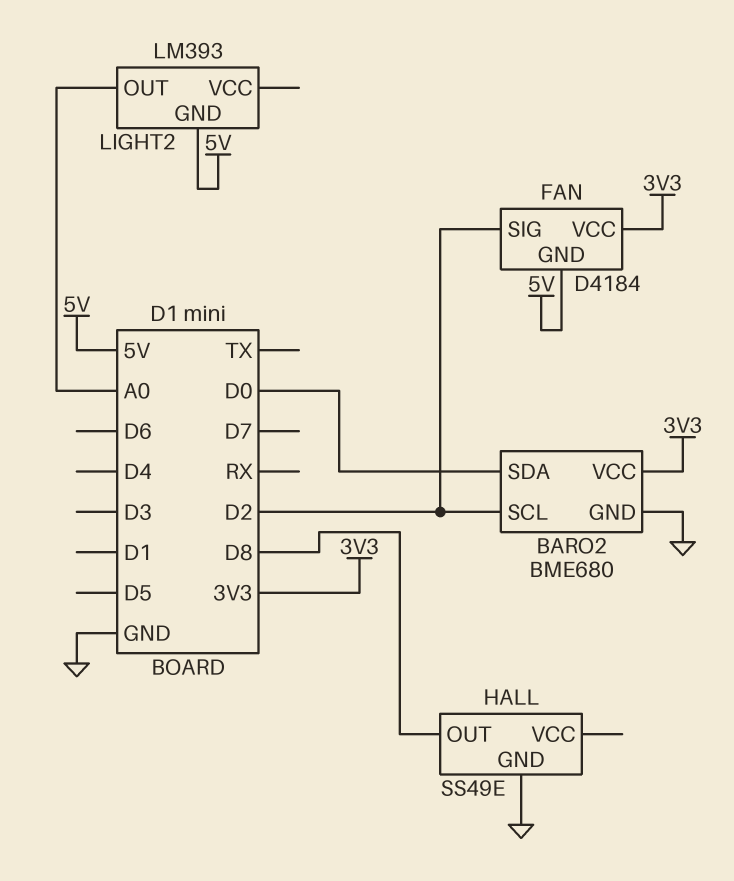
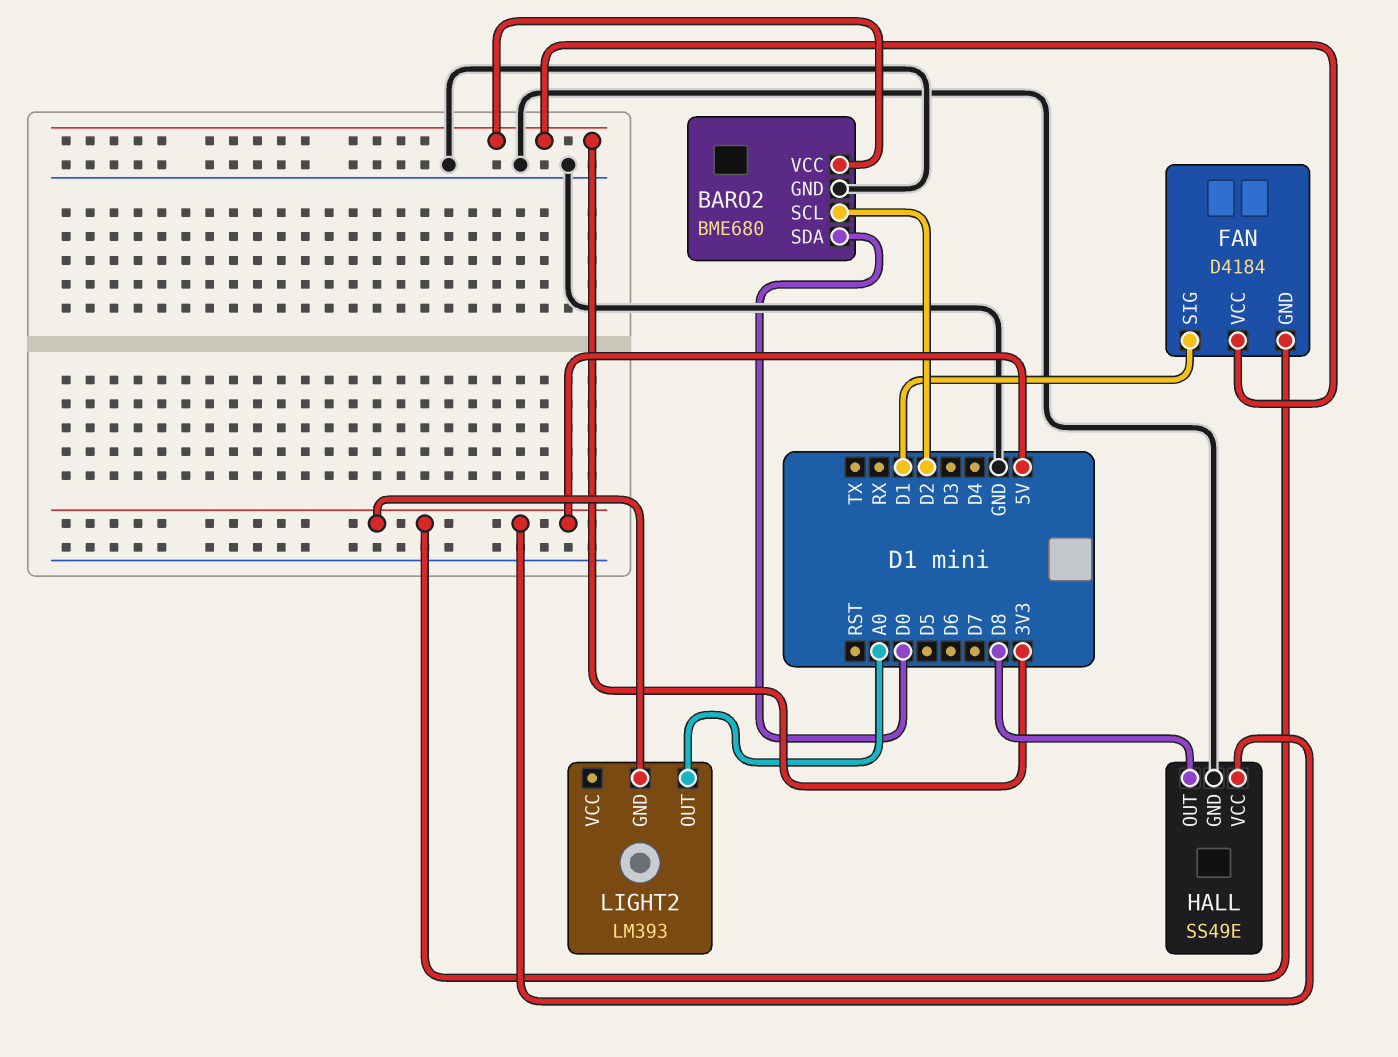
FAN pin SIG: D2 -> D1
HALL pin VCC: none -> 5V

